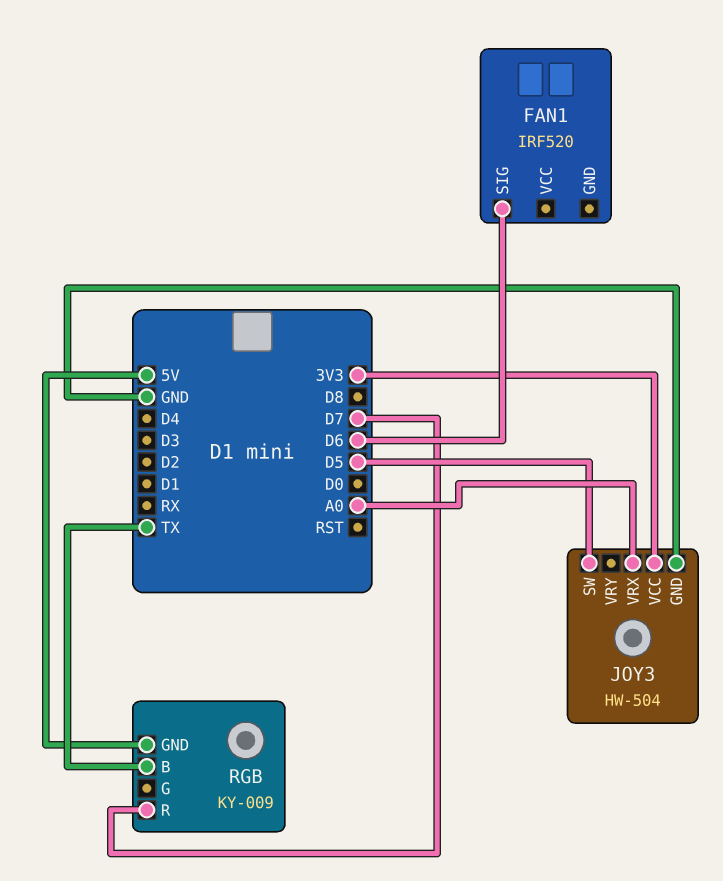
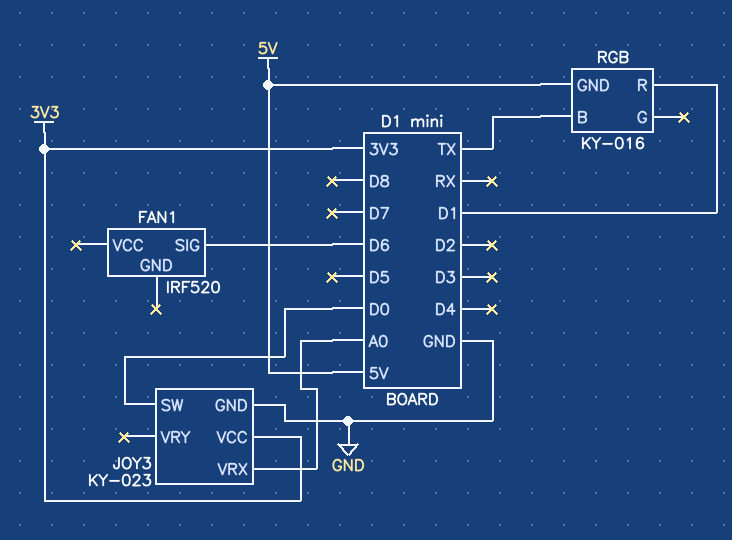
JOY3: HW-504 -> KY-023
JOY3 pin SW: D5 -> D0
RGB: KY-009 -> KY-016
RGB pin R: D7 -> D1

